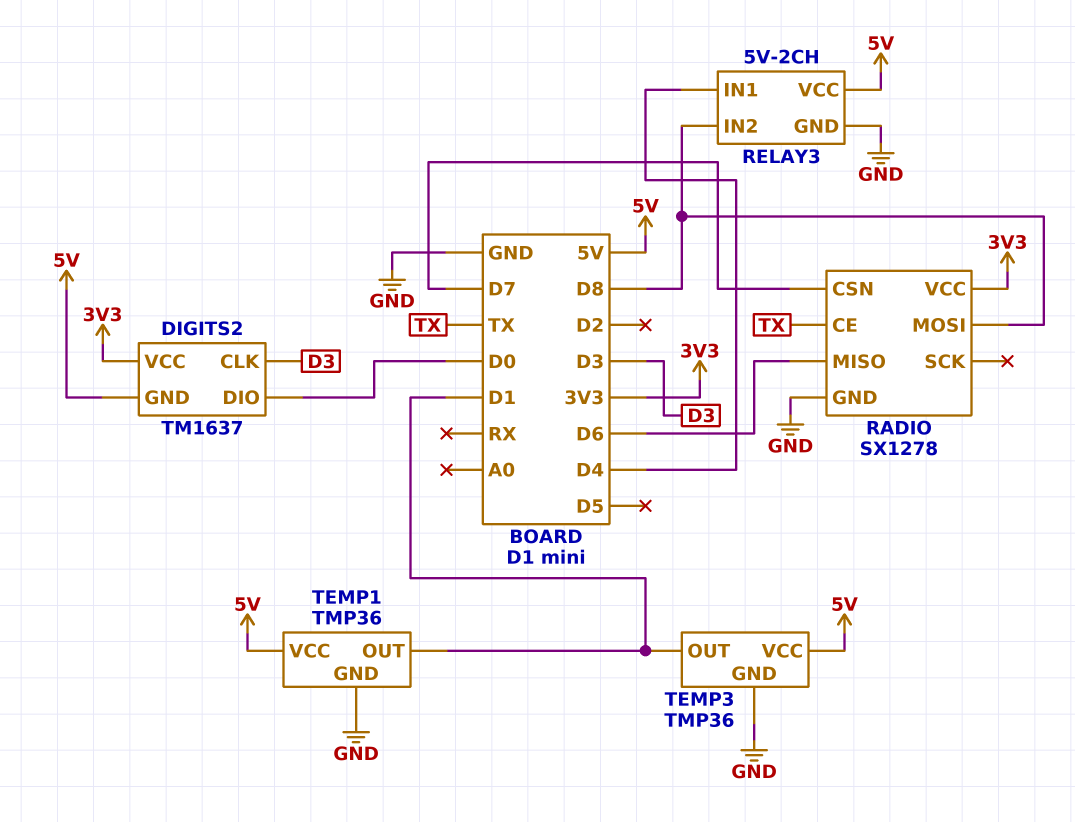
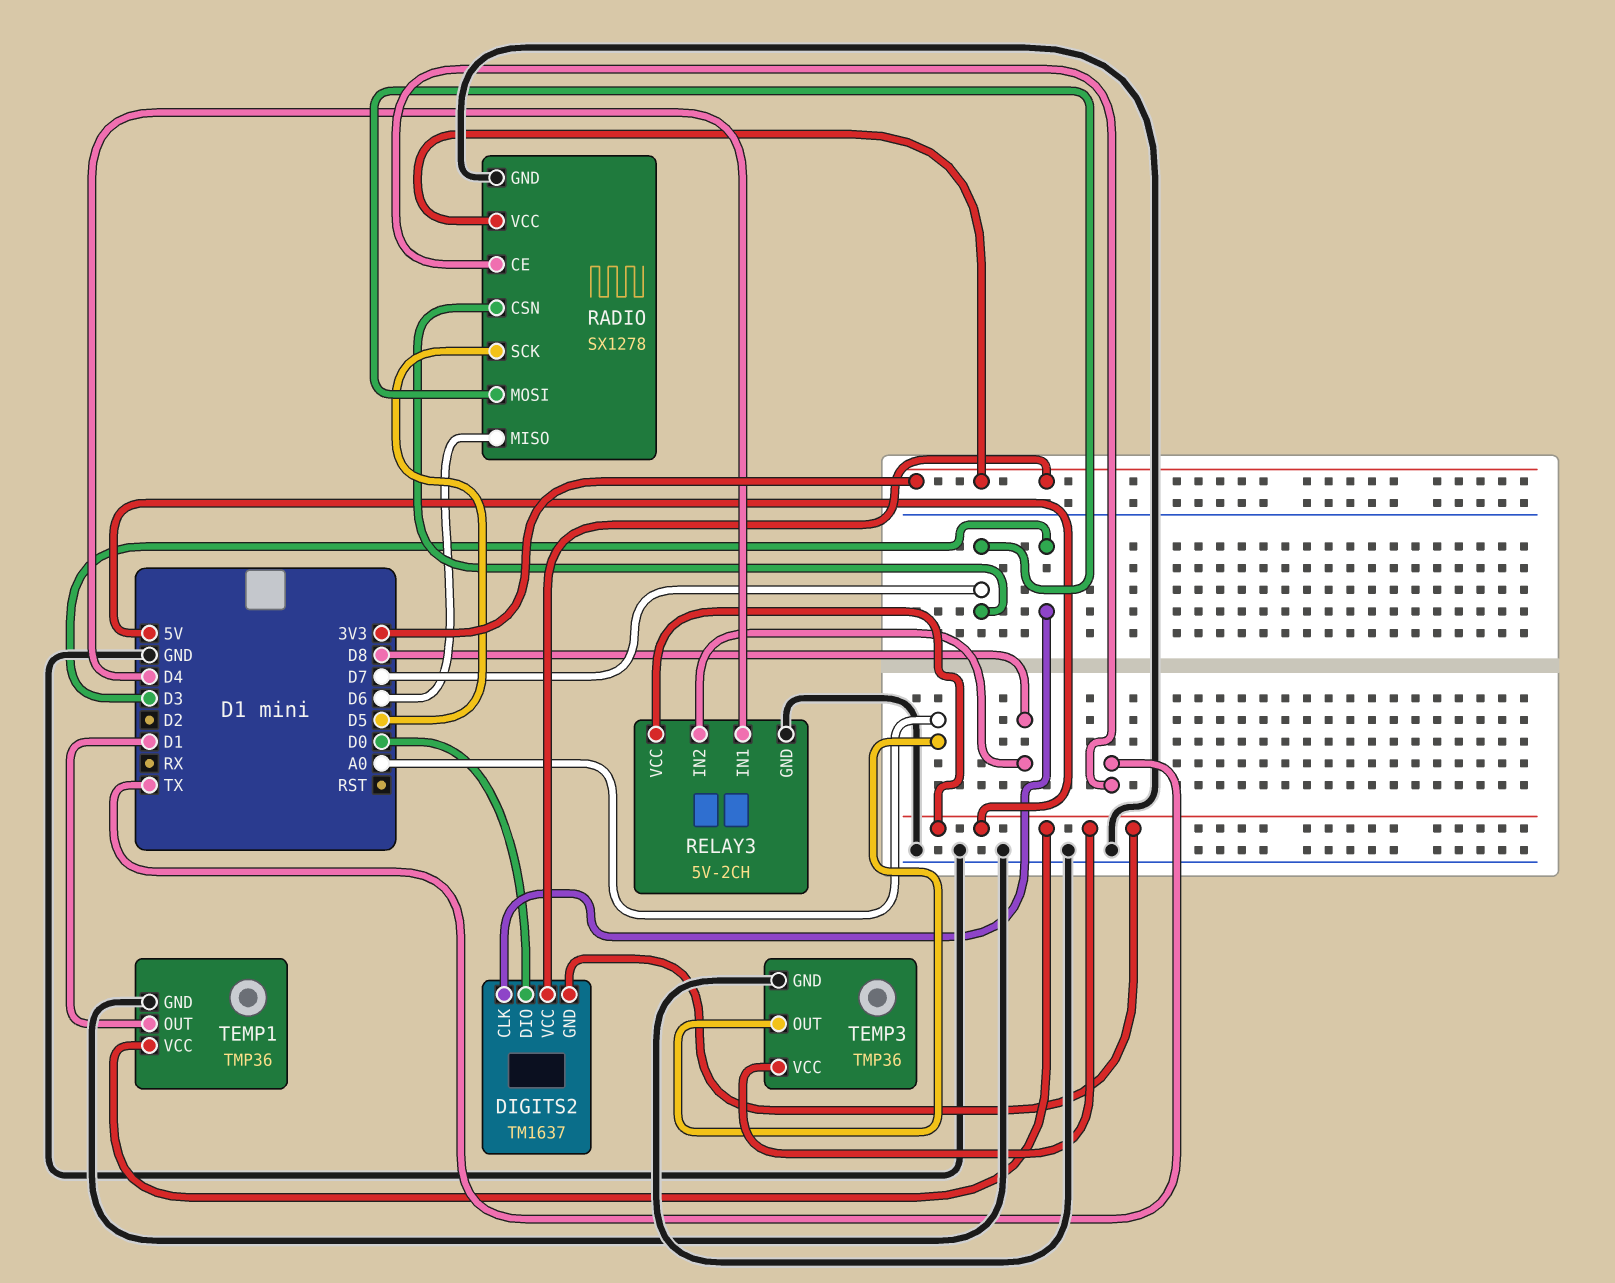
RADIO pin MOSI: D8 -> D7
RADIO pin SCK: none -> D5
TEMP3 pin OUT: D1 -> A0

